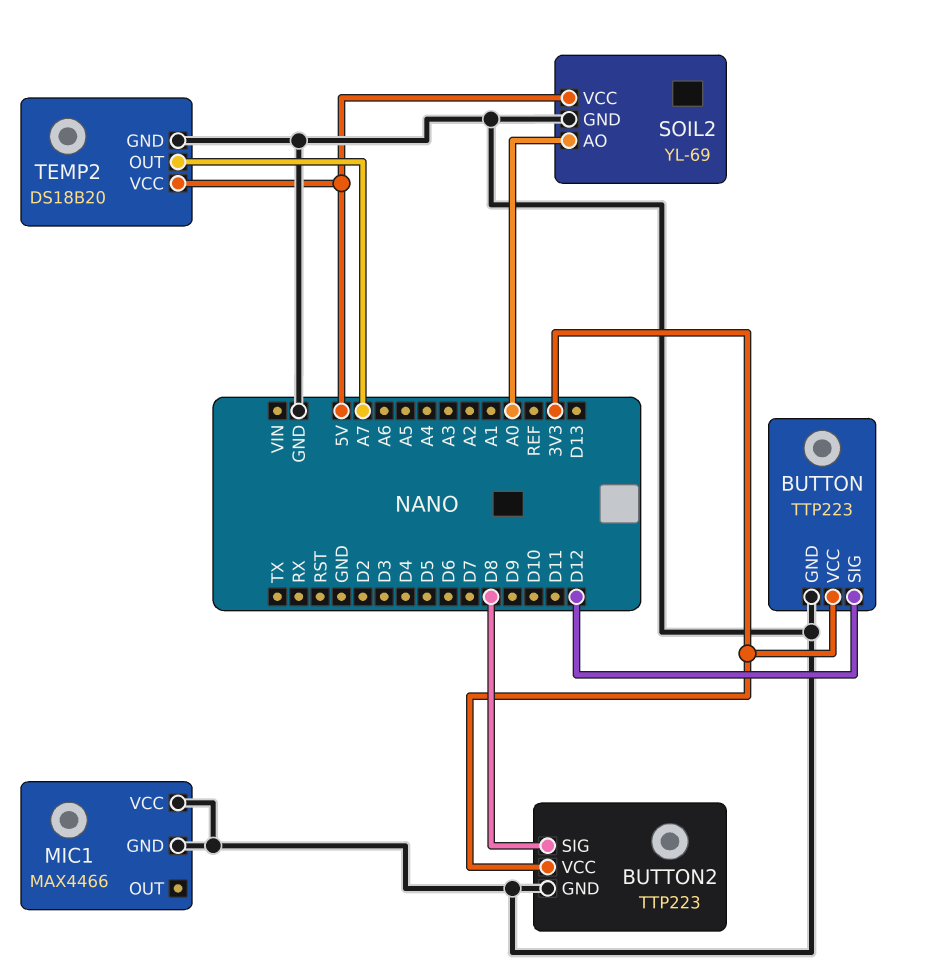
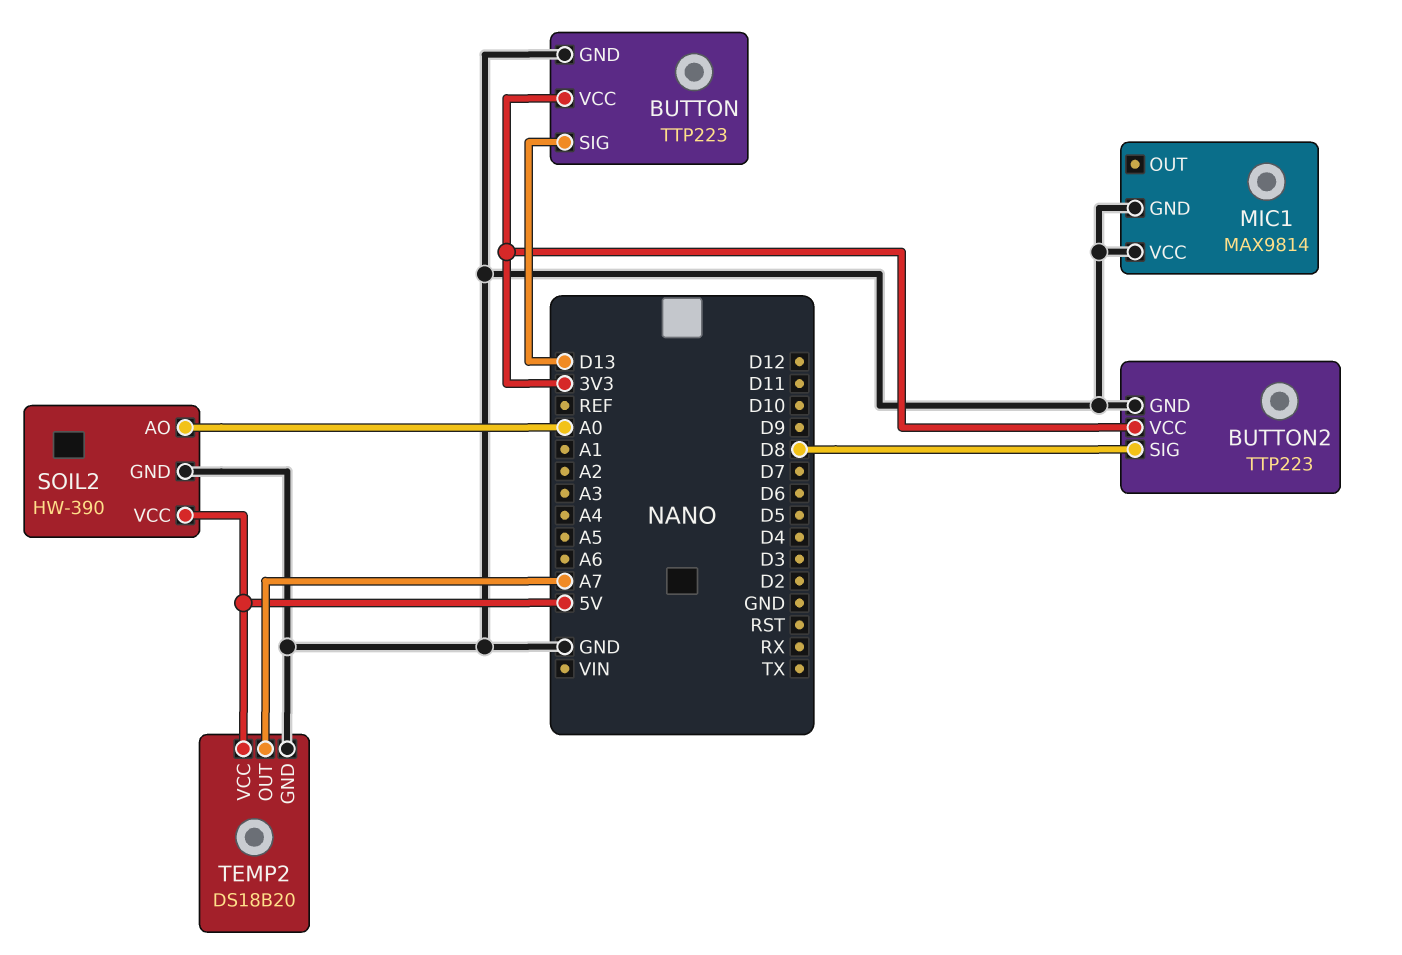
BUTTON pin SIG: D12 -> D13
MIC1: MAX4466 -> MAX9814
SOIL2: YL-69 -> HW-390

